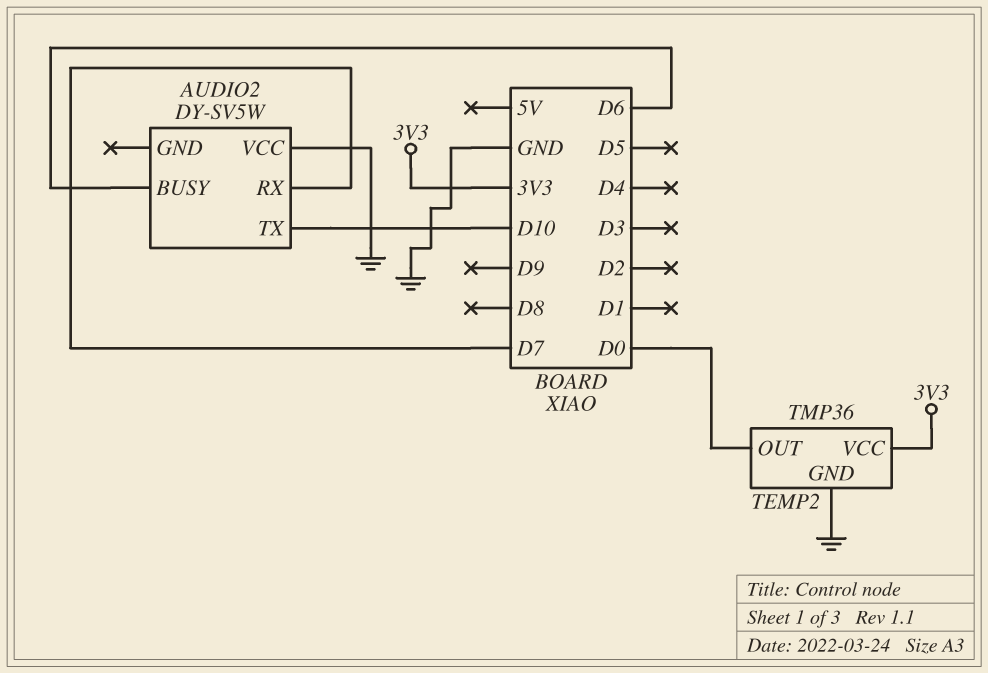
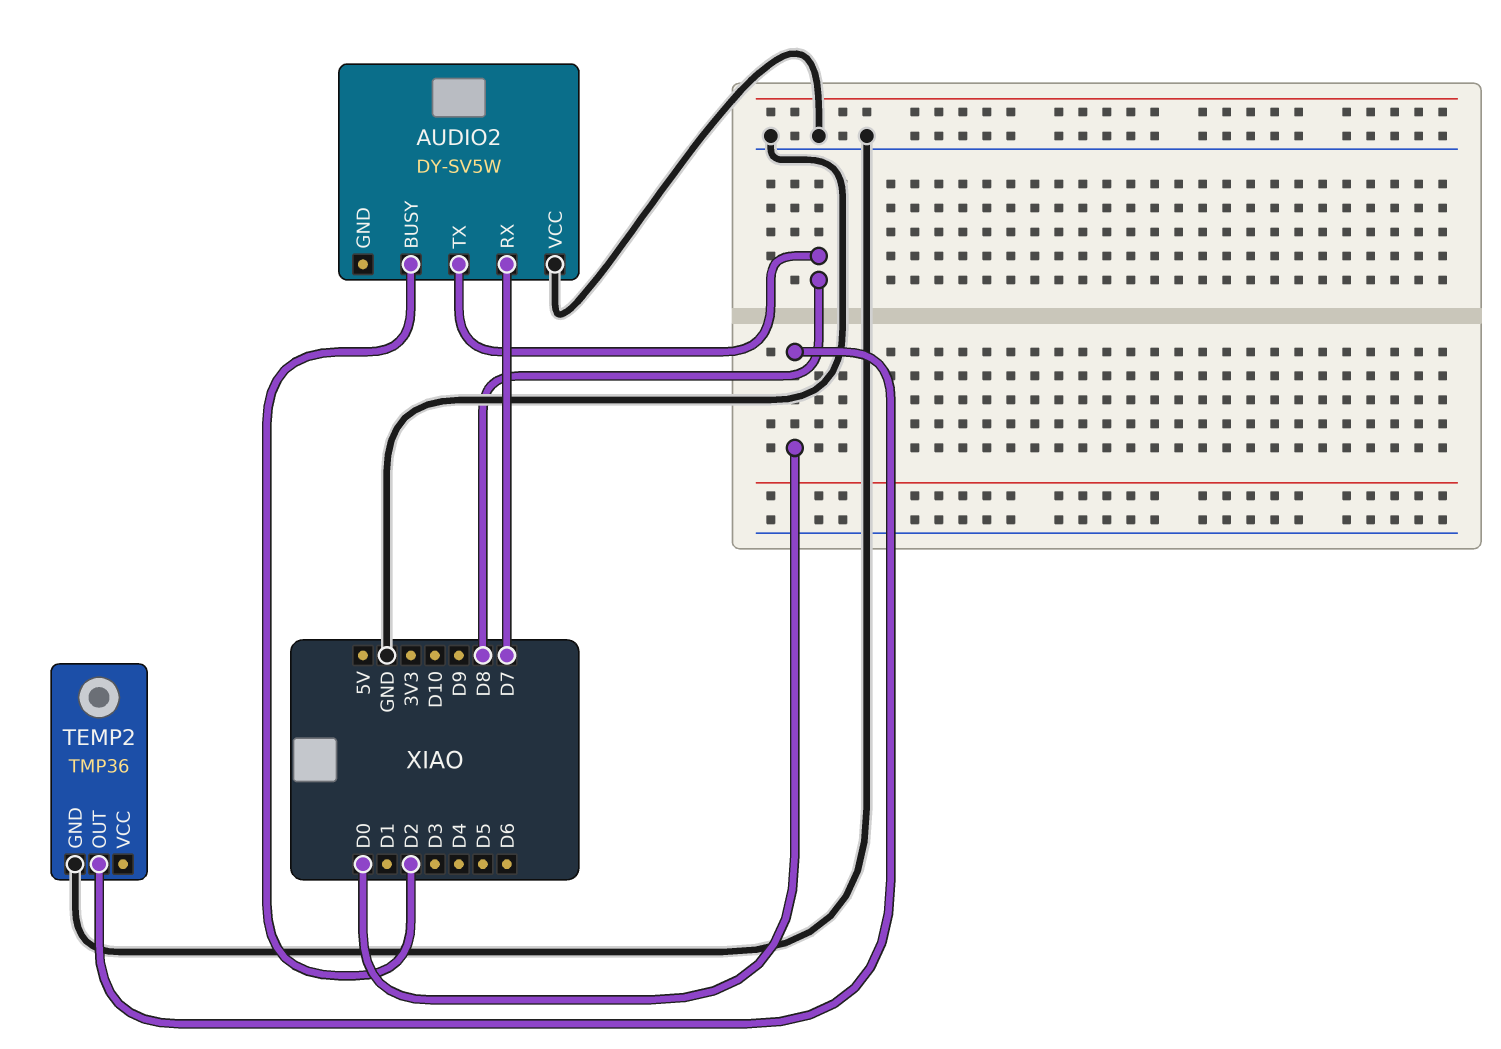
AUDIO2 pin BUSY: D6 -> D2
AUDIO2 pin TX: D10 -> D8
TEMP2 pin VCC: 3V3 -> none

